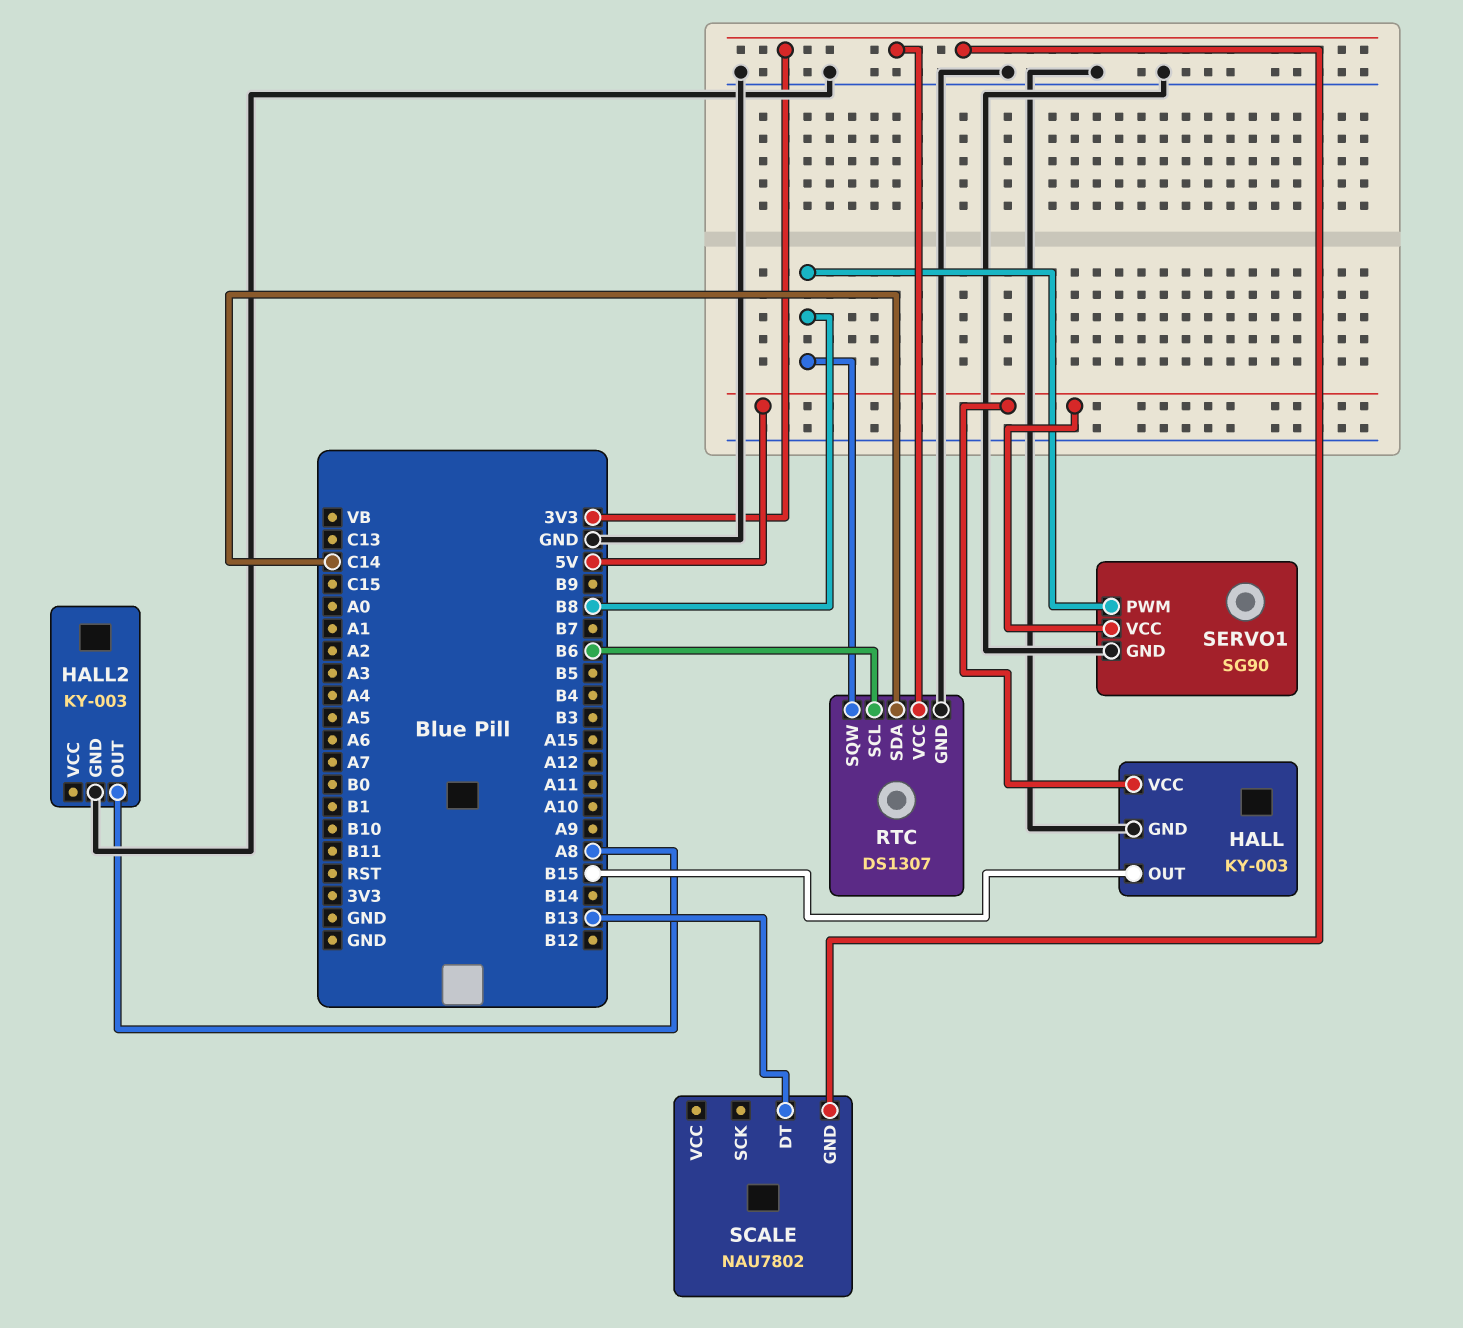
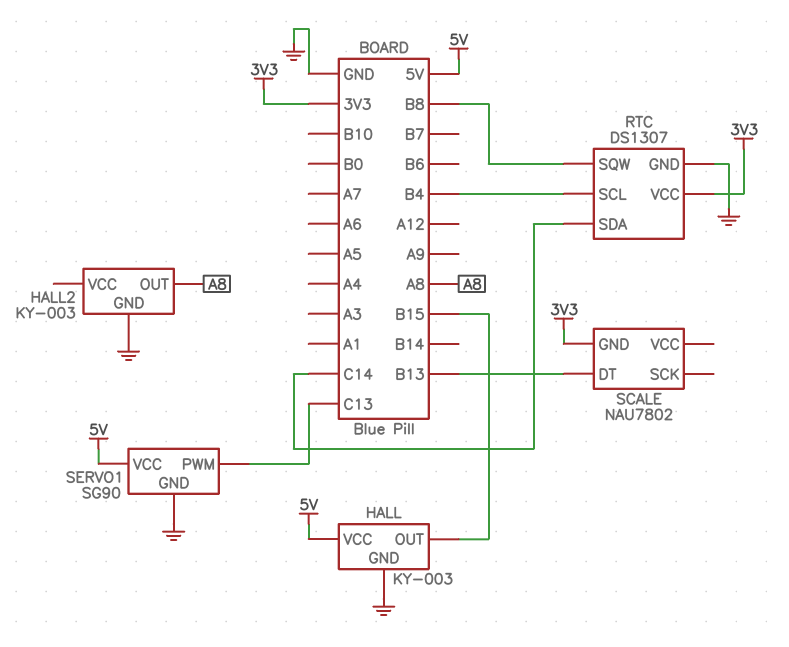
RTC pin SCL: B6 -> B4
SERVO1 pin PWM: B8 -> C13

